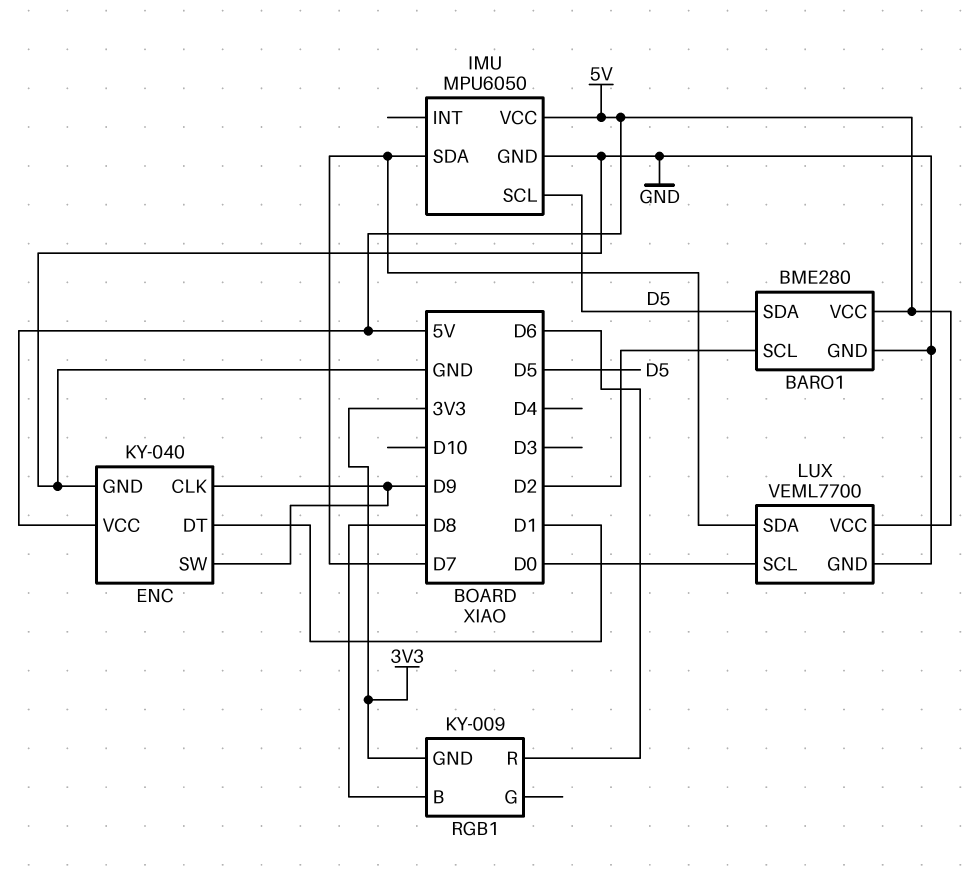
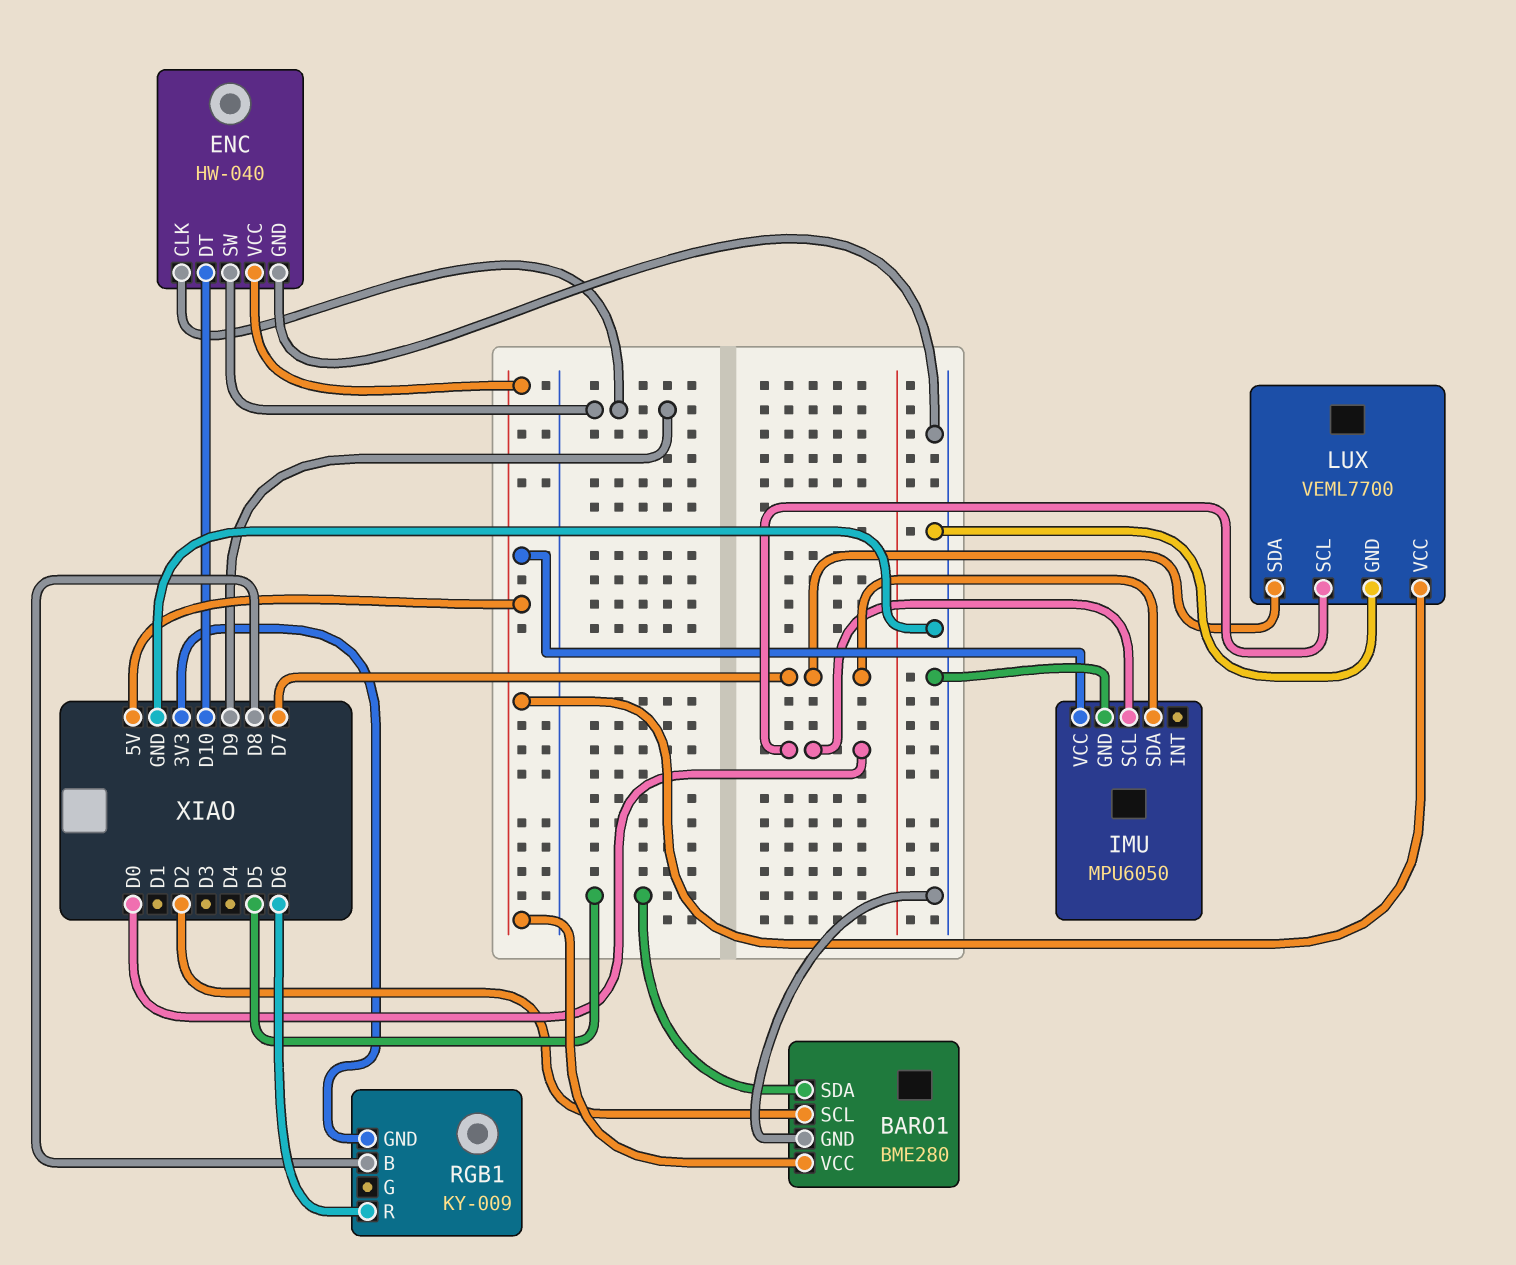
ENC: KY-040 -> HW-040
ENC pin DT: D1 -> D10
IMU pin SCL: D5 -> D0

